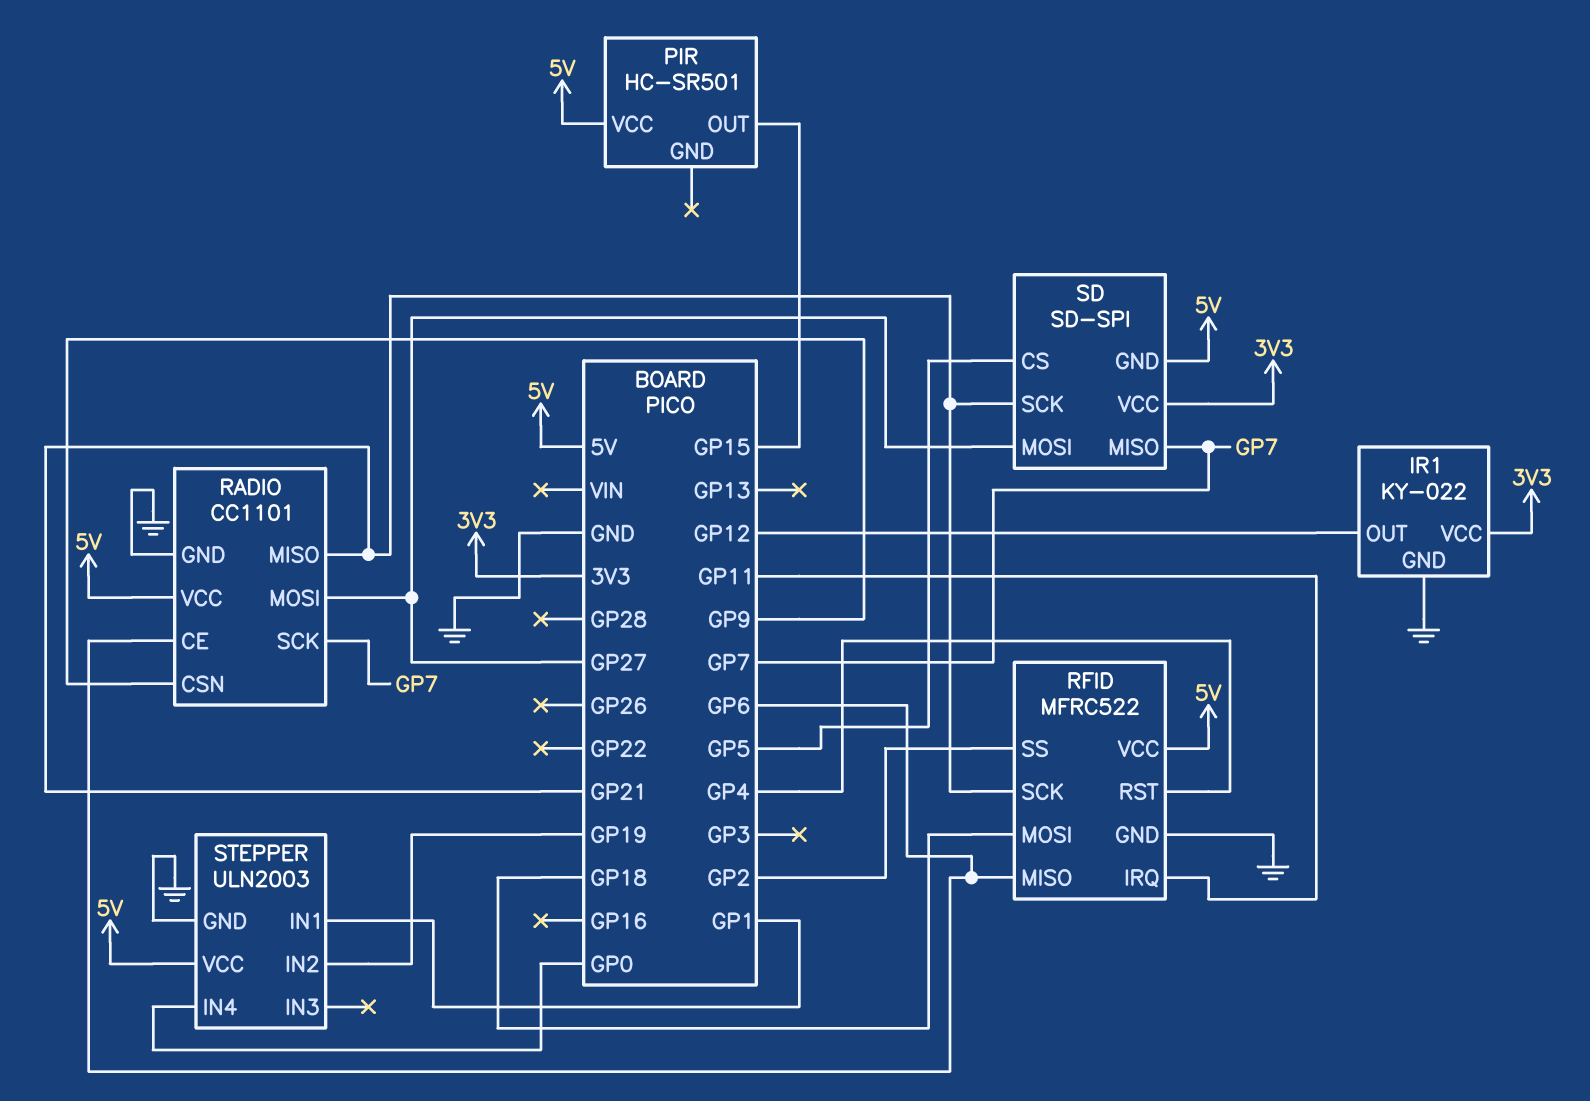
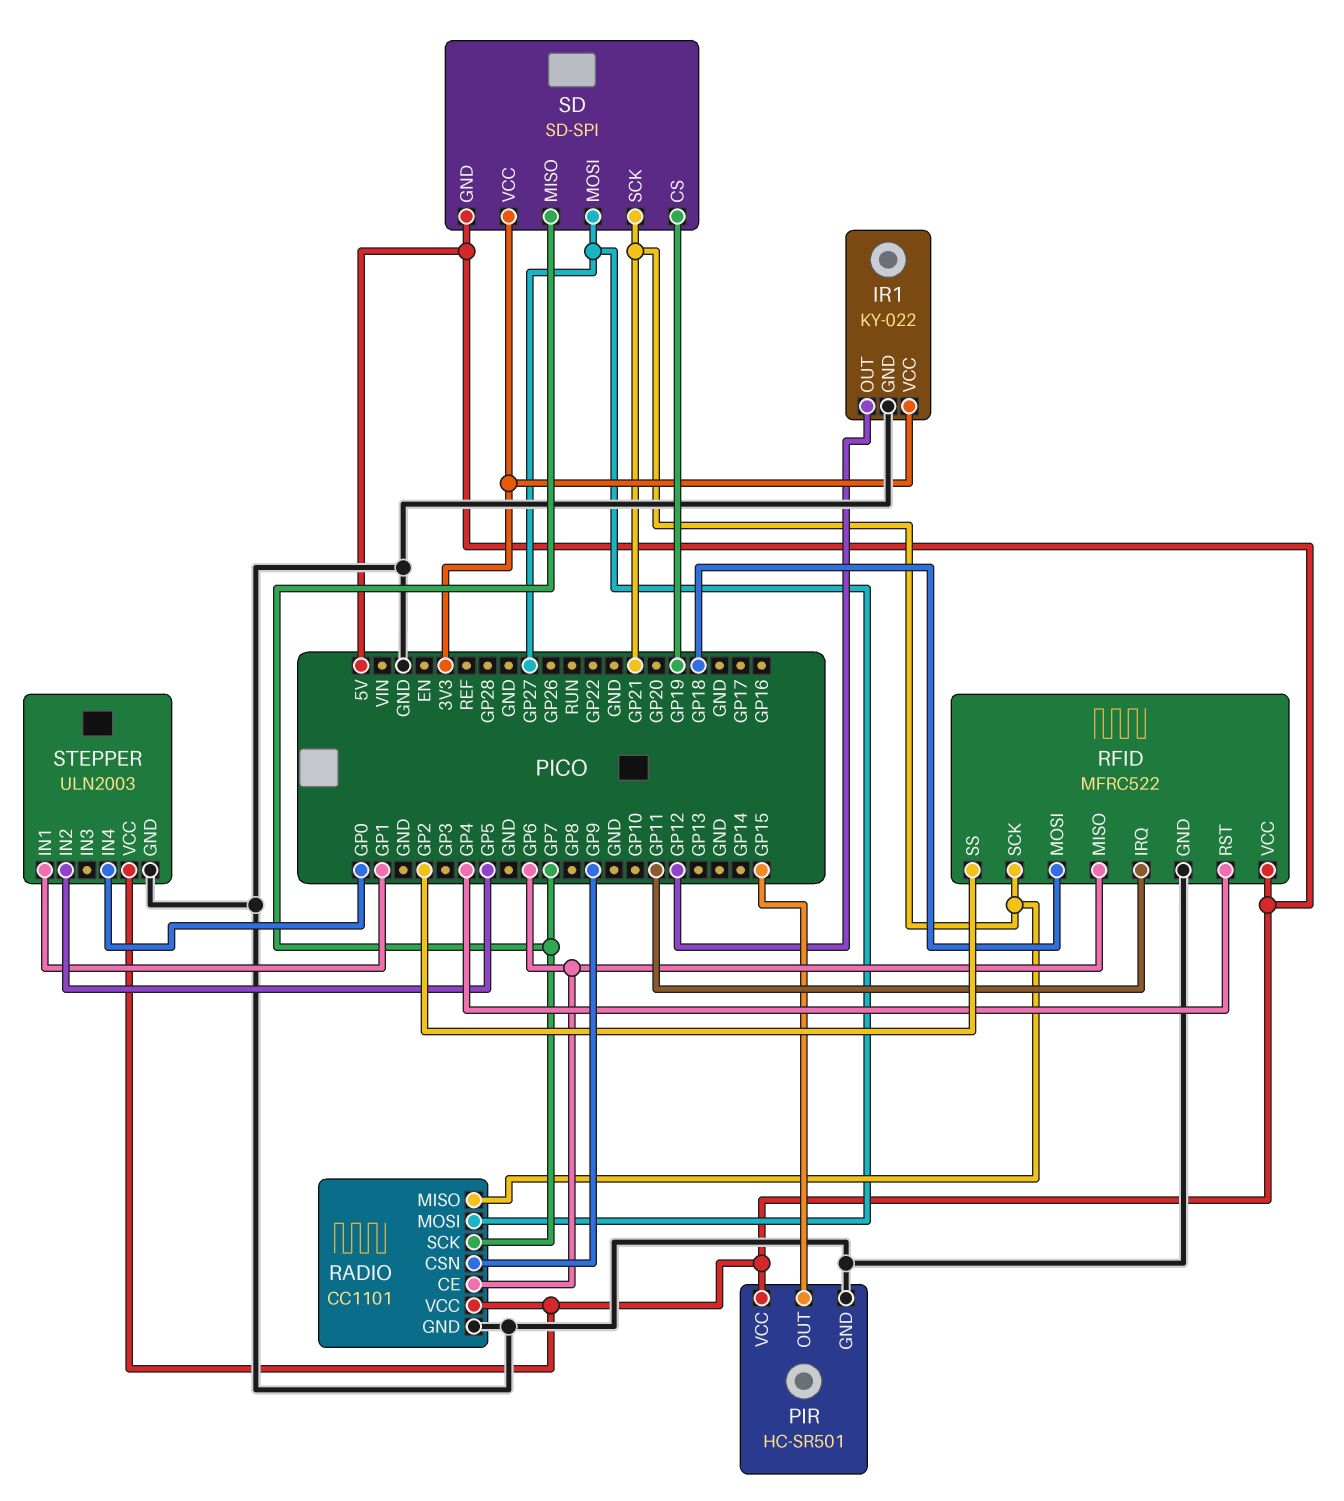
PIR pin GND: none -> GND
SD pin CS: GP5 -> GP19
STEPPER pin IN2: GP19 -> GP5

